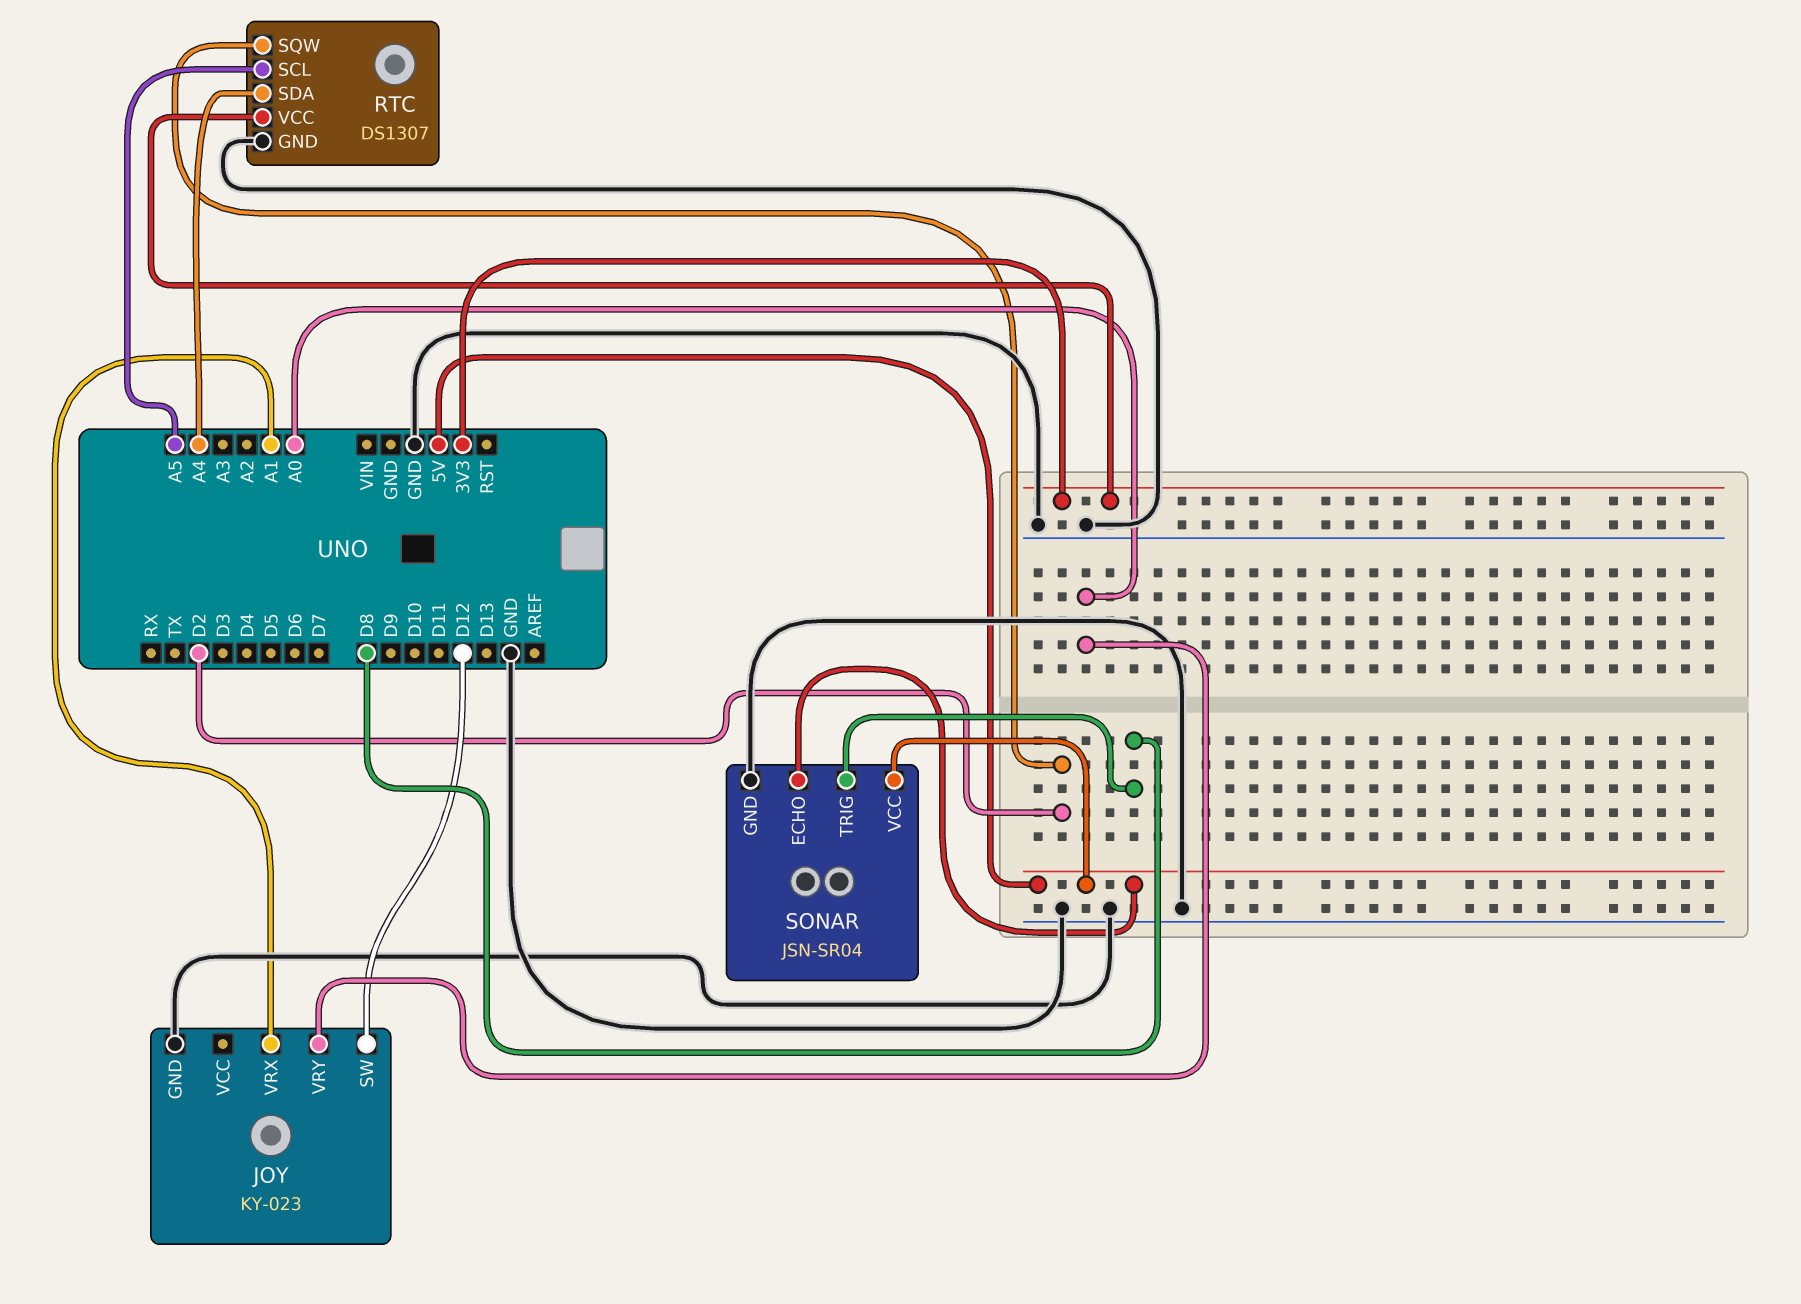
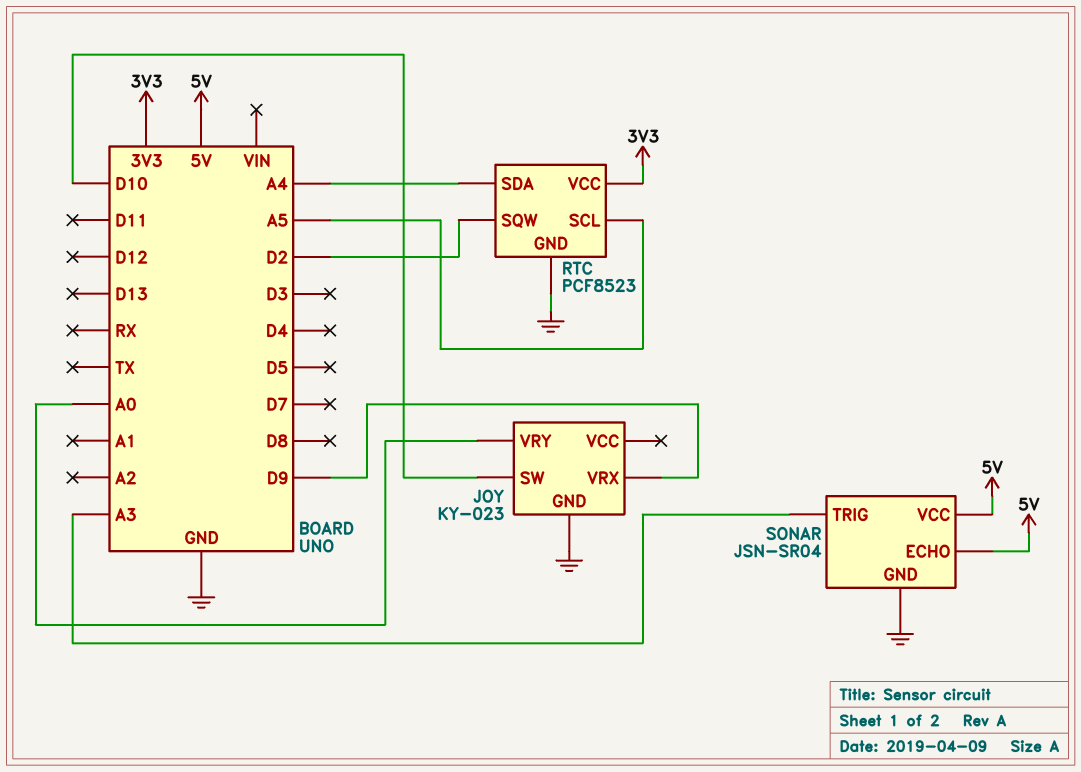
JOY pin SW: D12 -> D10
JOY pin VRX: A1 -> D9
RTC: DS1307 -> PCF8523
SONAR pin TRIG: D8 -> A3

